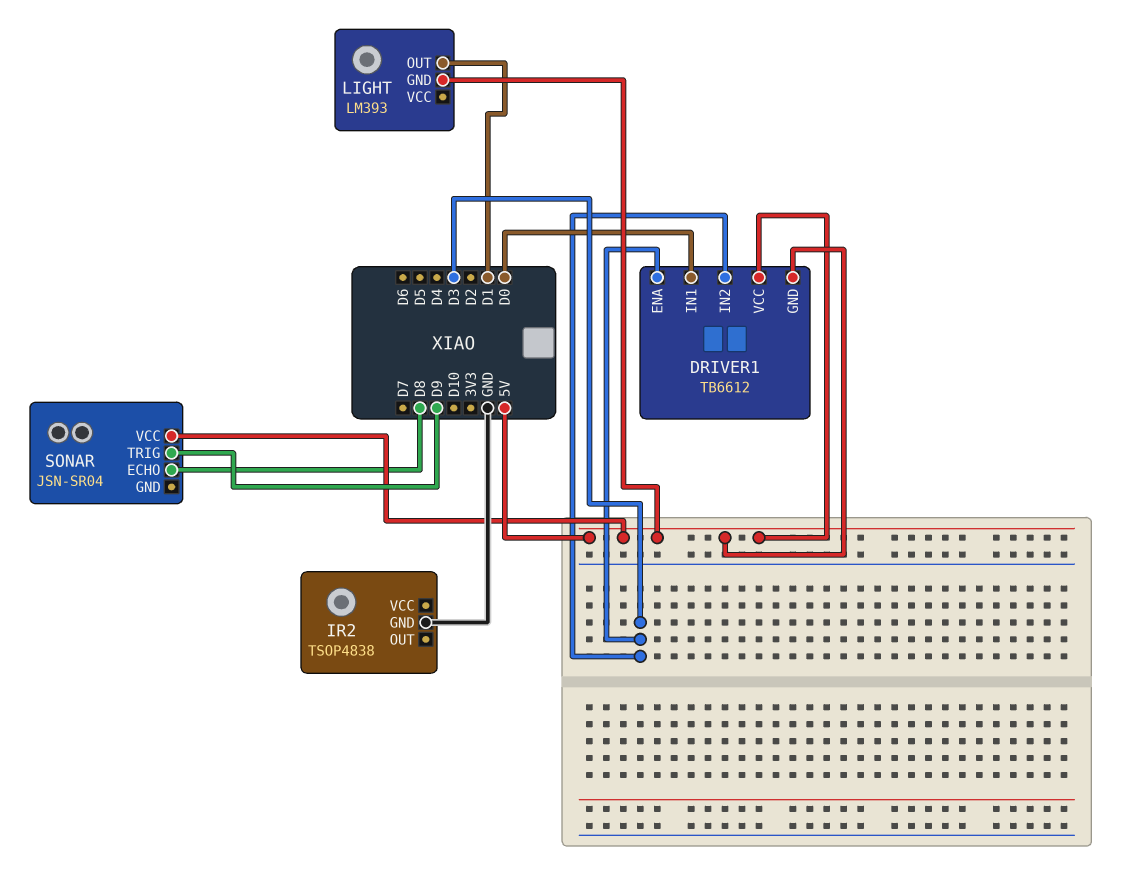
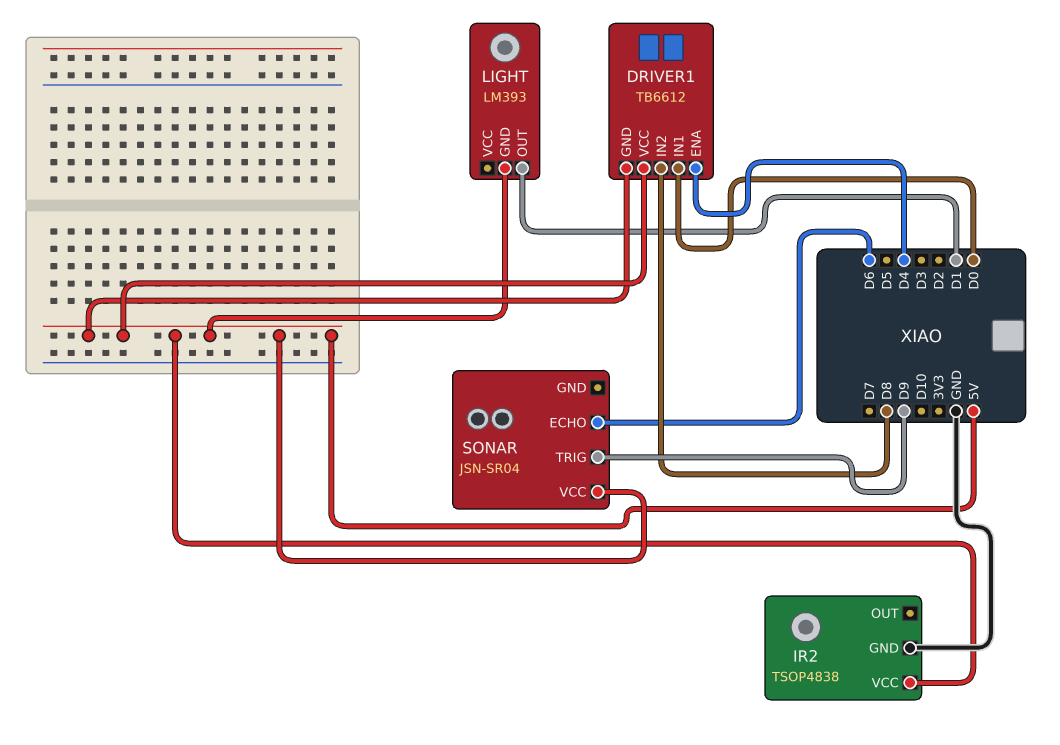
DRIVER1 pin ENA: D3 -> D4
DRIVER1 pin IN2: D3 -> D8
IR2 pin VCC: none -> 5V
SONAR pin ECHO: D8 -> D6

